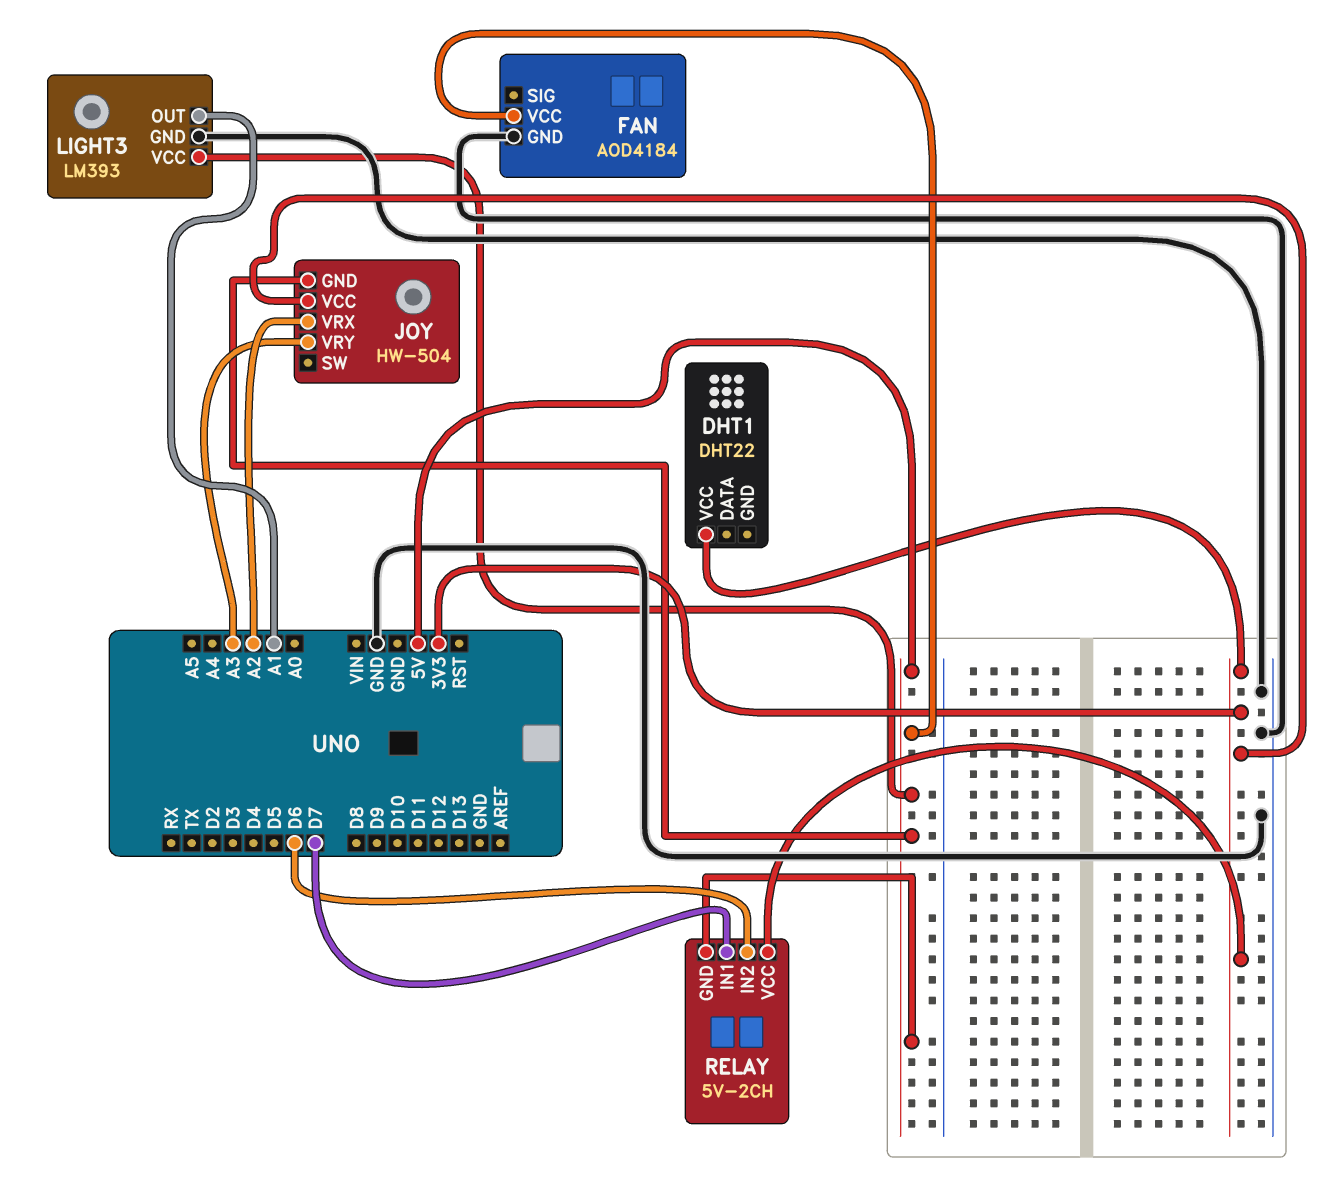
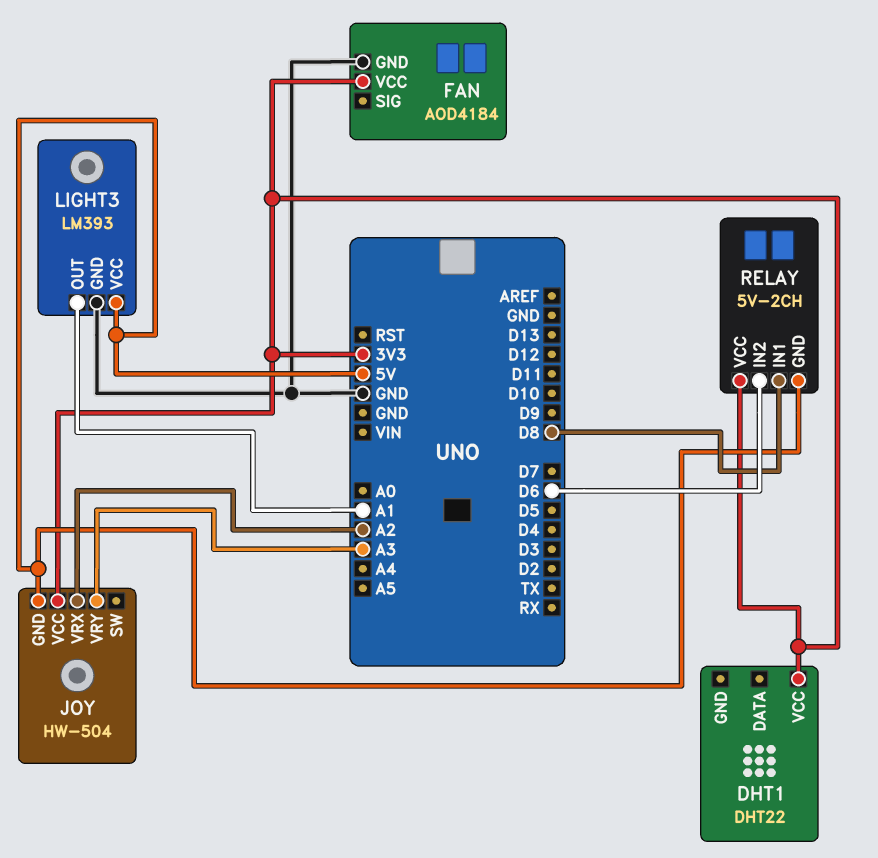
FAN pin VCC: 5V -> 3V3
RELAY pin IN1: D7 -> D8

